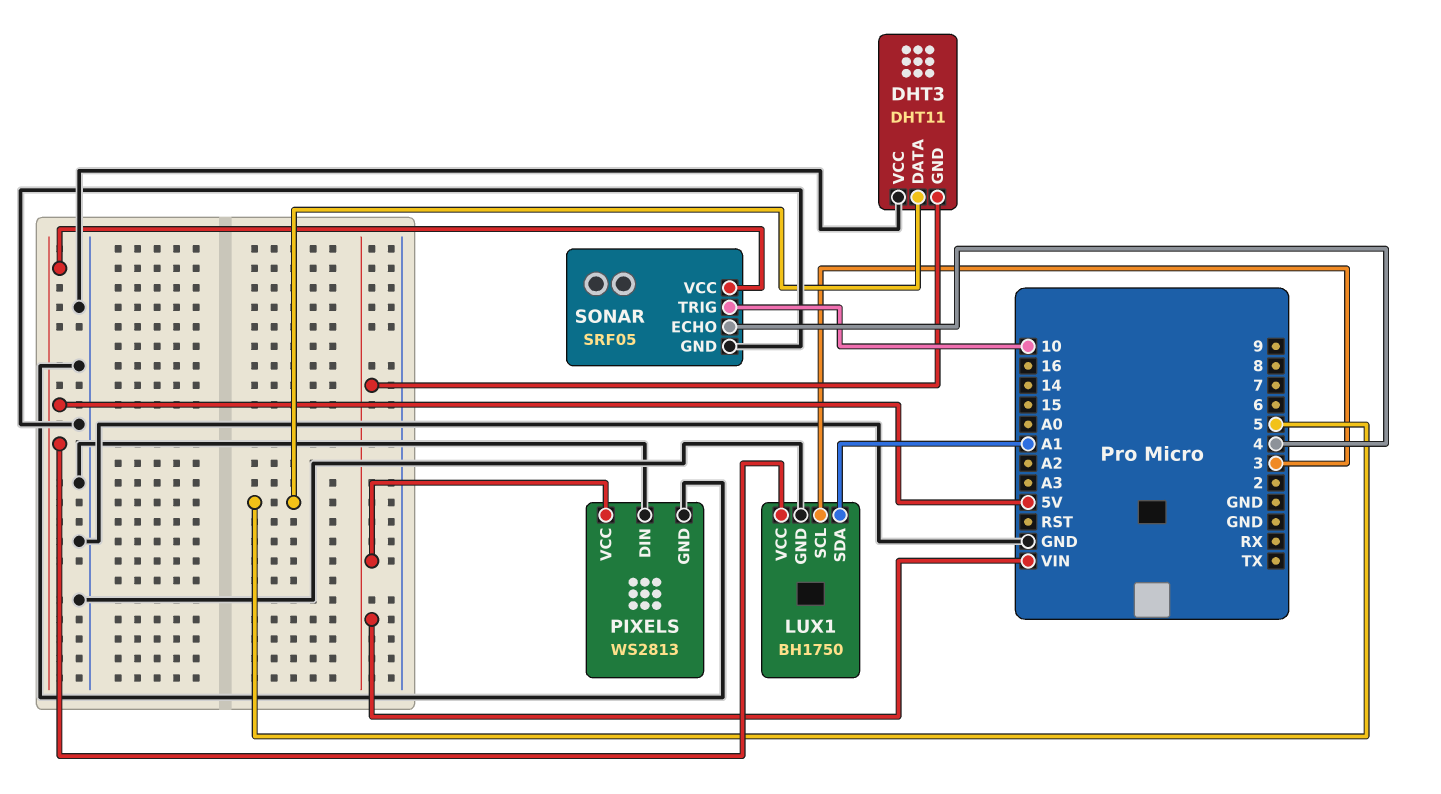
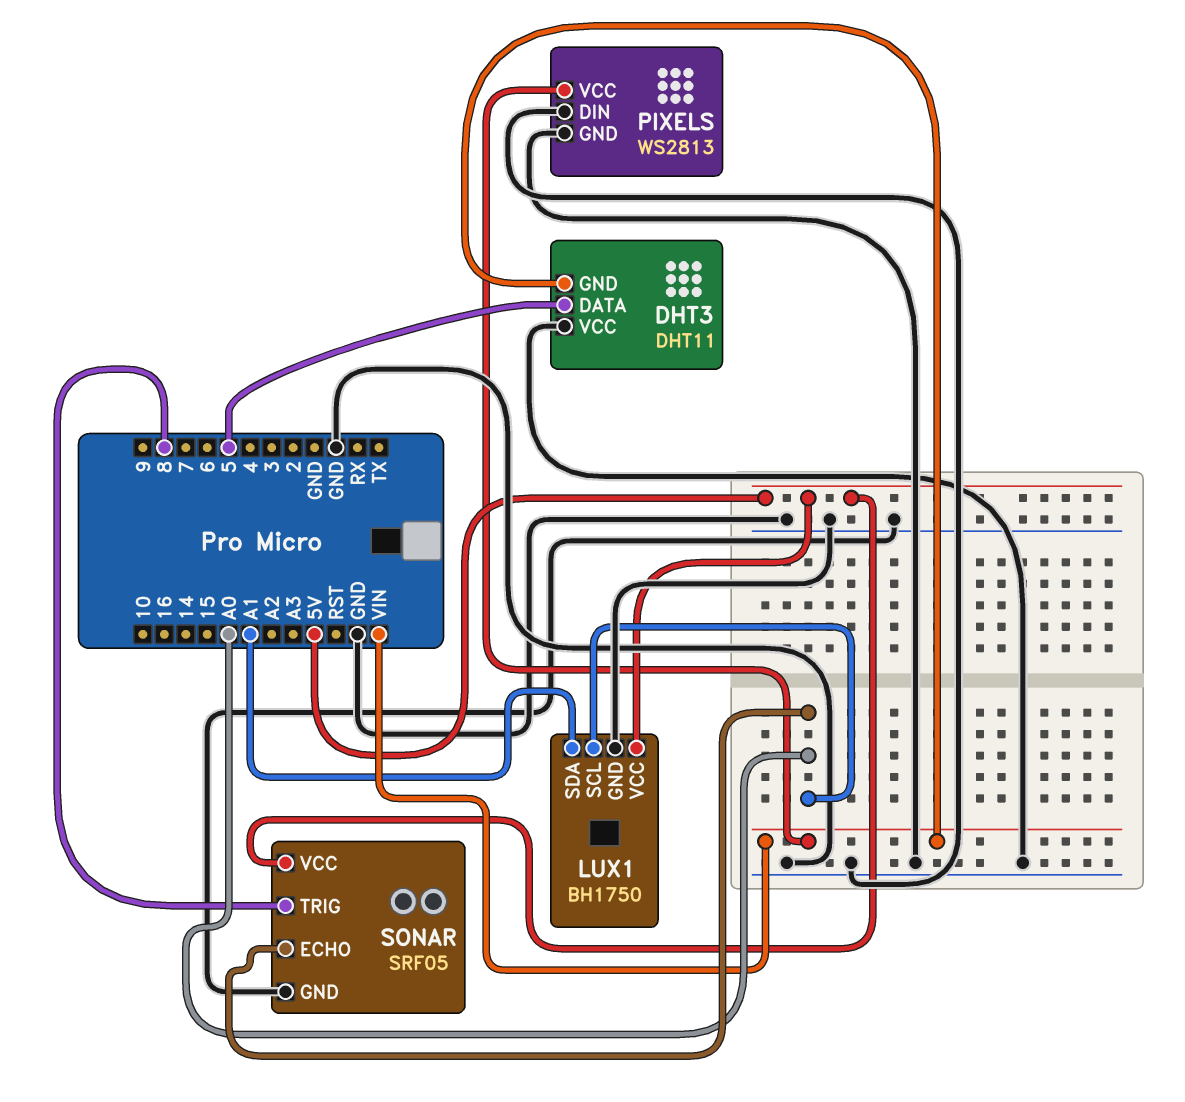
LUX1 pin SCL: 3 -> A0
SONAR pin ECHO: 4 -> A0
SONAR pin TRIG: 10 -> 8

